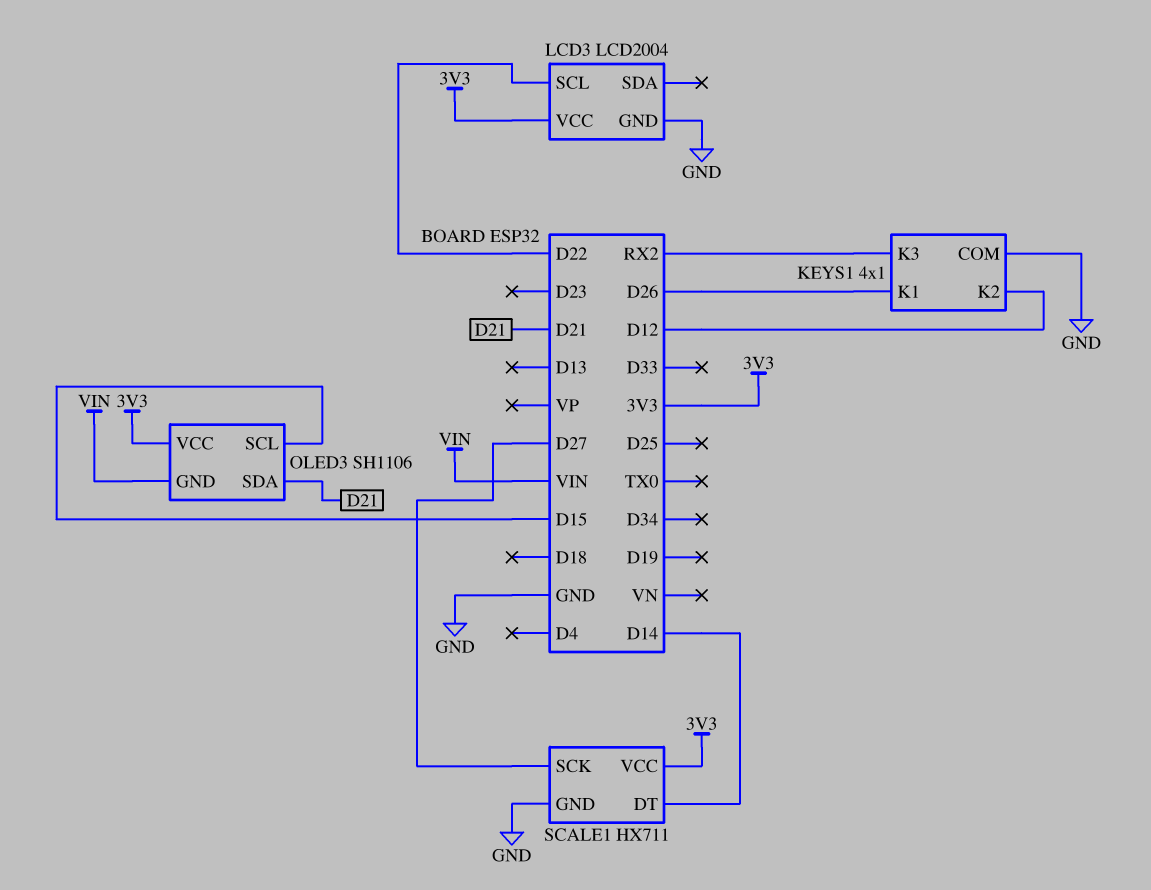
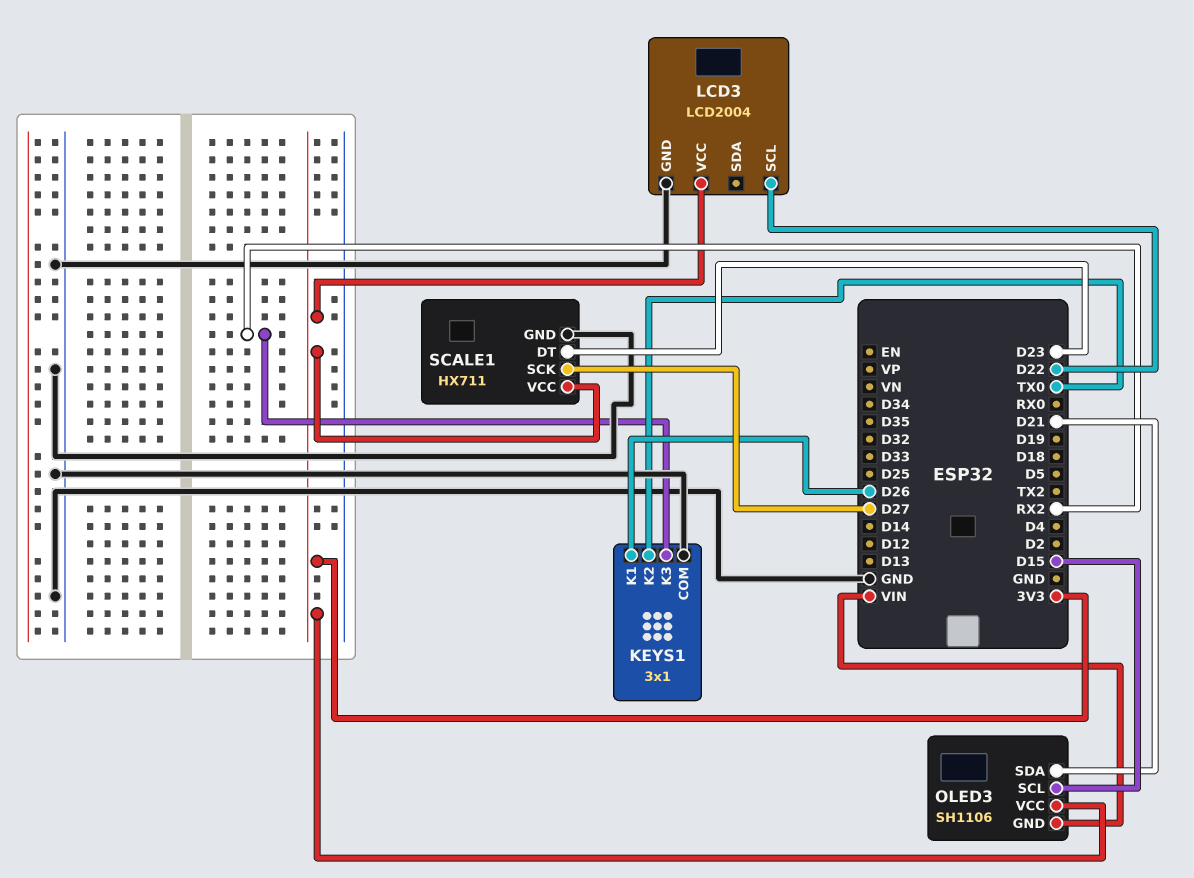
KEYS1: 4x1 -> 3x1
KEYS1 pin K2: D12 -> TX0
SCALE1 pin DT: D14 -> D23

